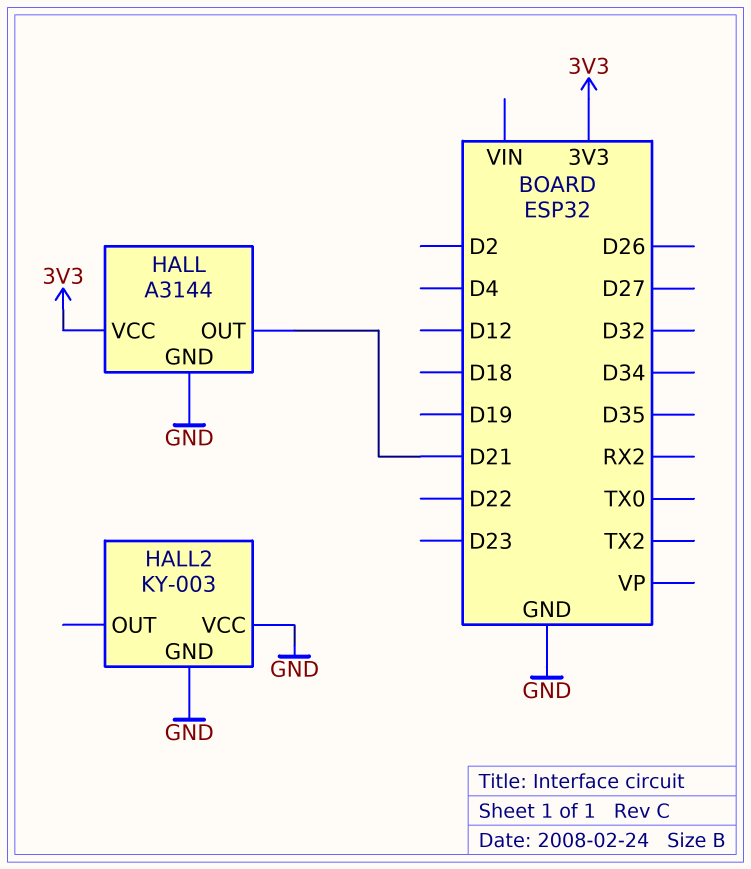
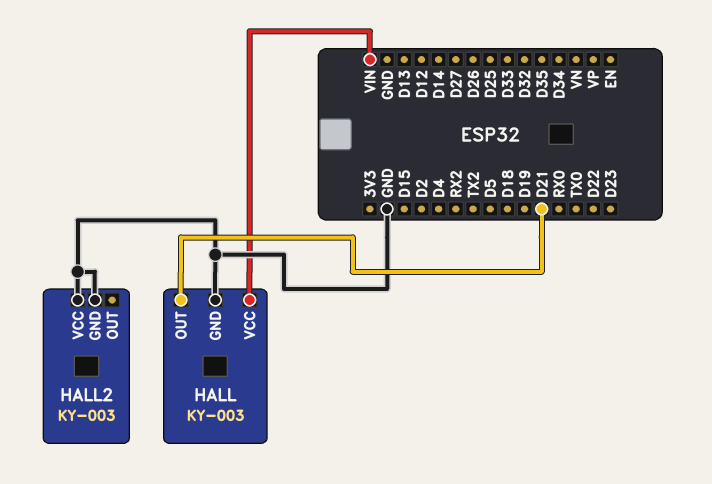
HALL: A3144 -> KY-003
HALL pin VCC: 3V3 -> VIN

